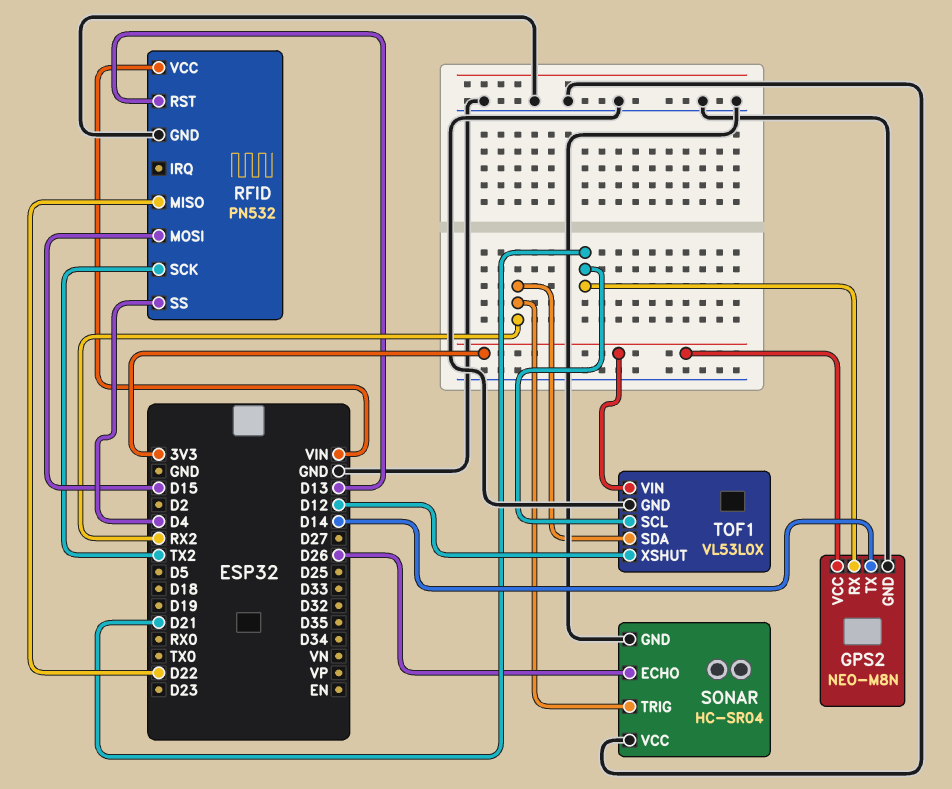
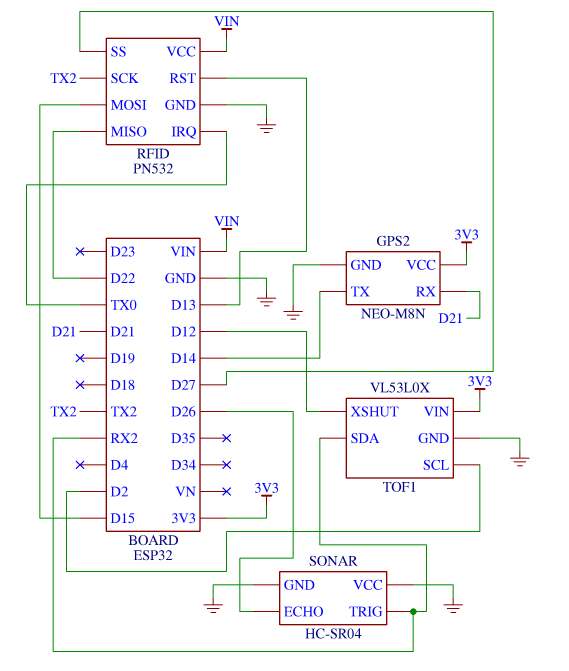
RFID pin IRQ: none -> TX0
RFID pin SS: D4 -> D27
TOF1 pin SCL: D21 -> D2

